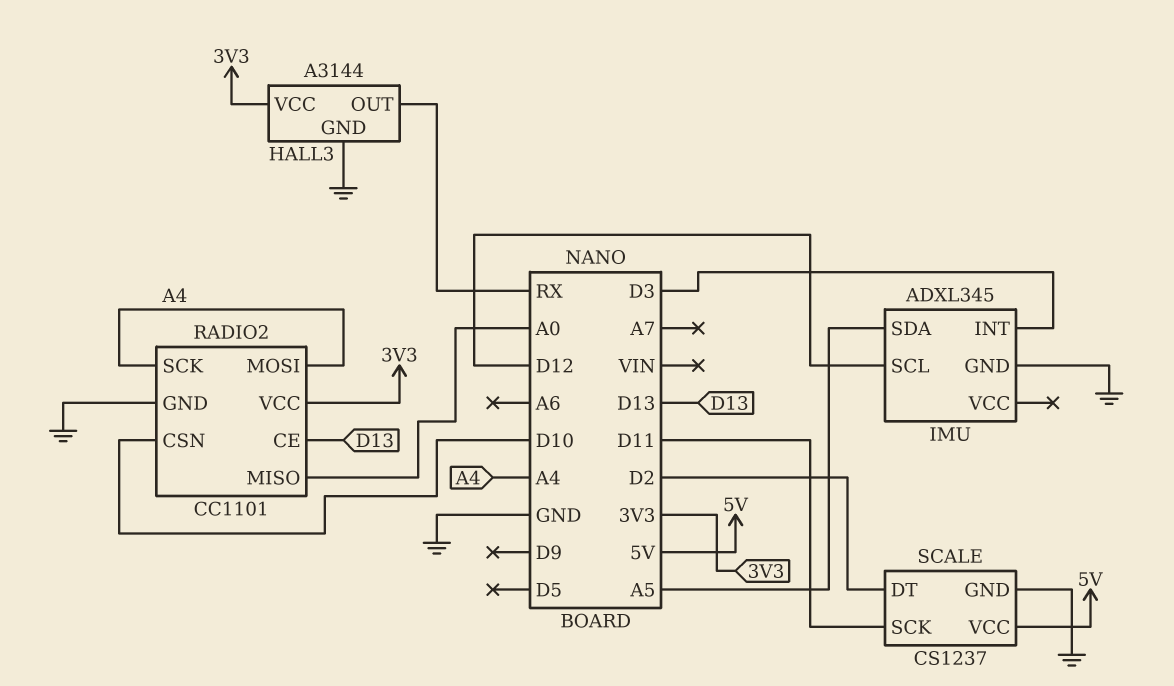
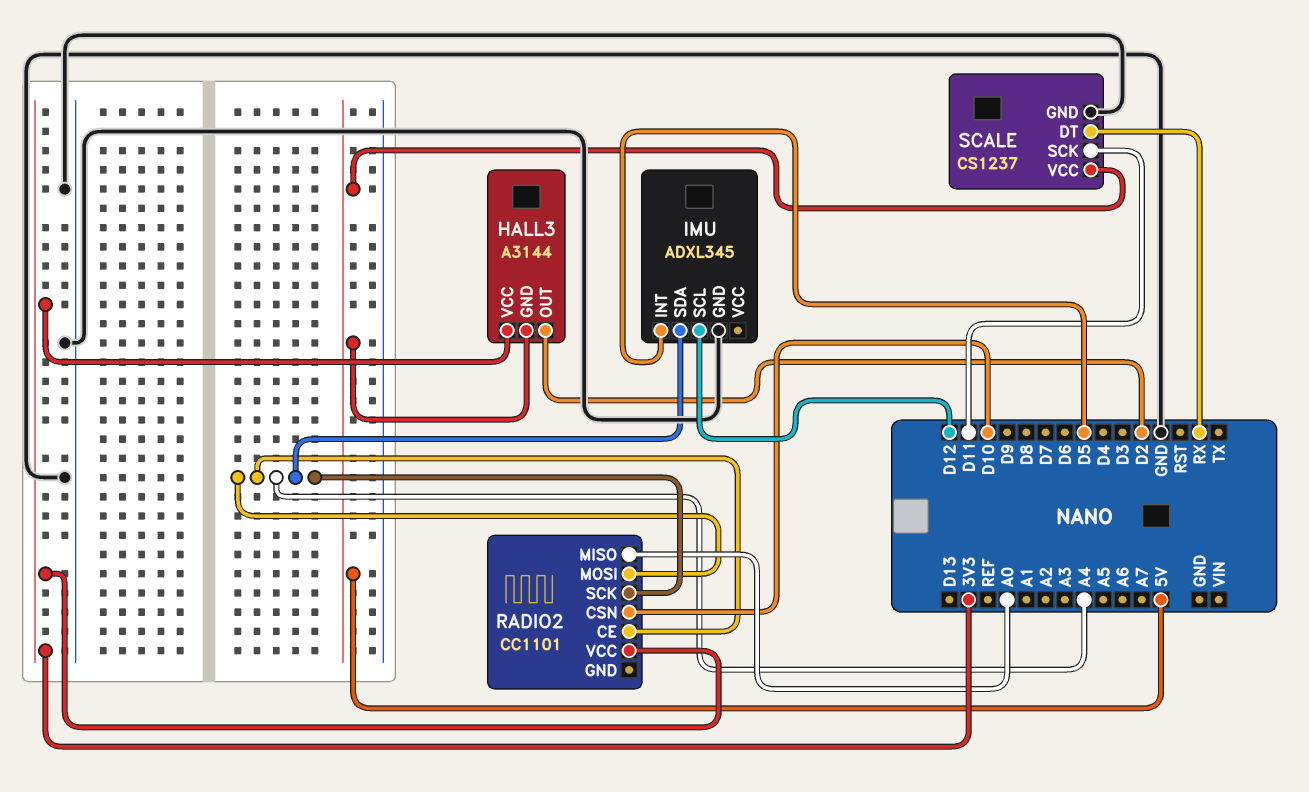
HALL3 pin GND: GND -> 5V
HALL3 pin OUT: RX -> D2
IMU pin INT: D3 -> D5
IMU pin SDA: A5 -> A4
RADIO2 pin CE: D13 -> A4
RADIO2 pin GND: GND -> none
SCALE pin DT: D2 -> RX

